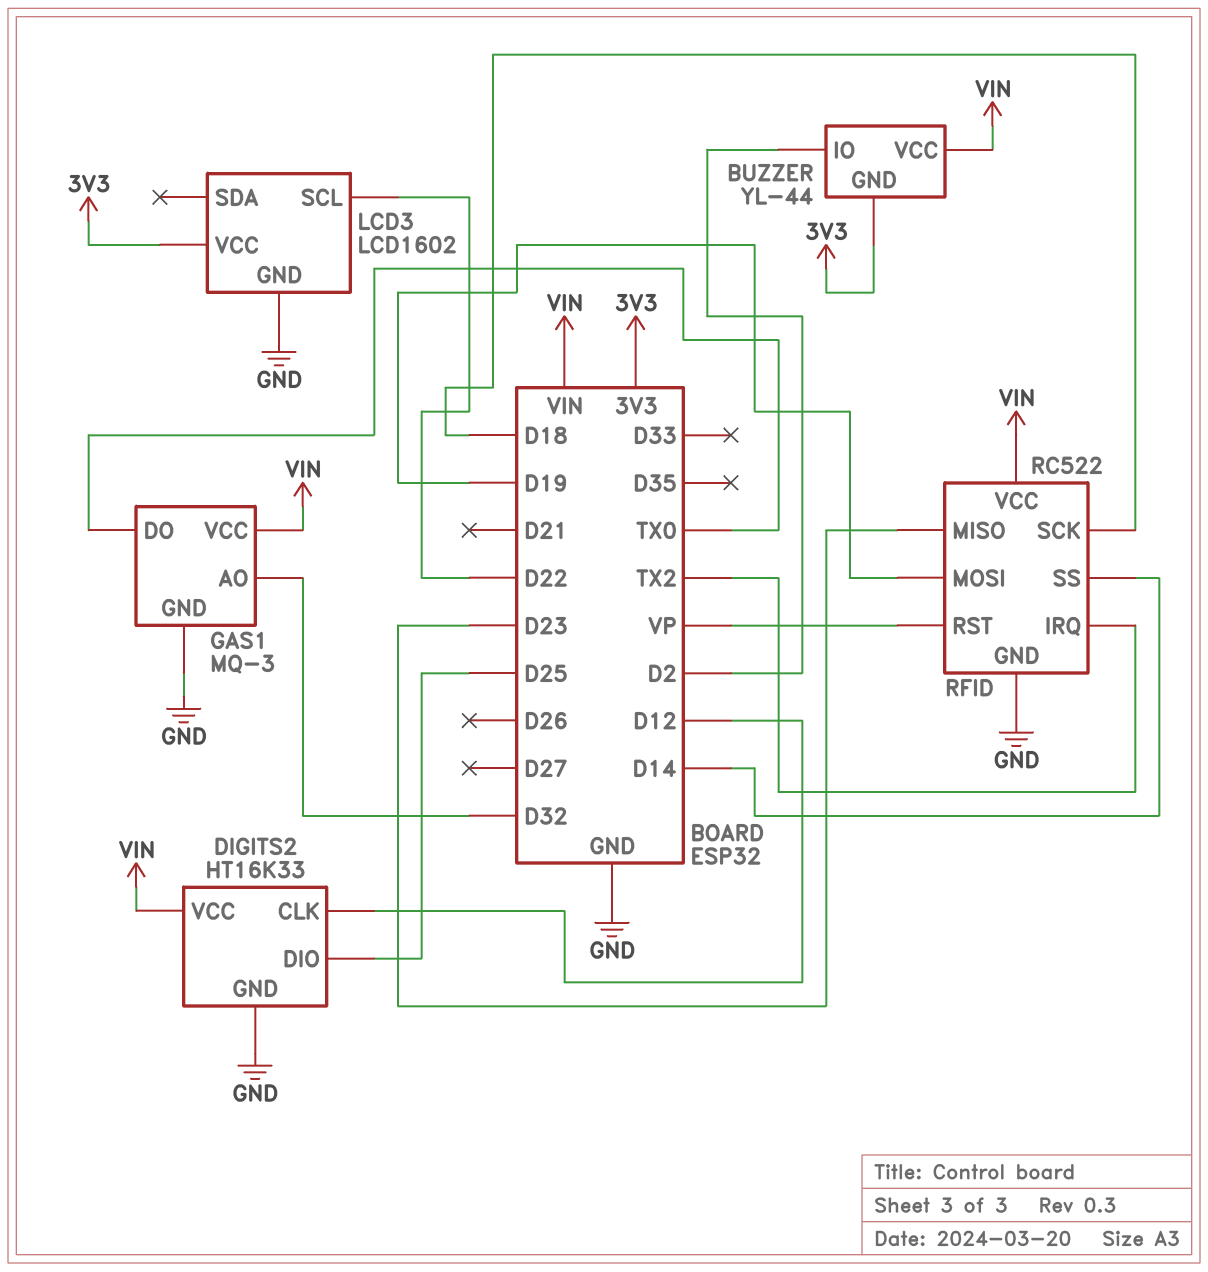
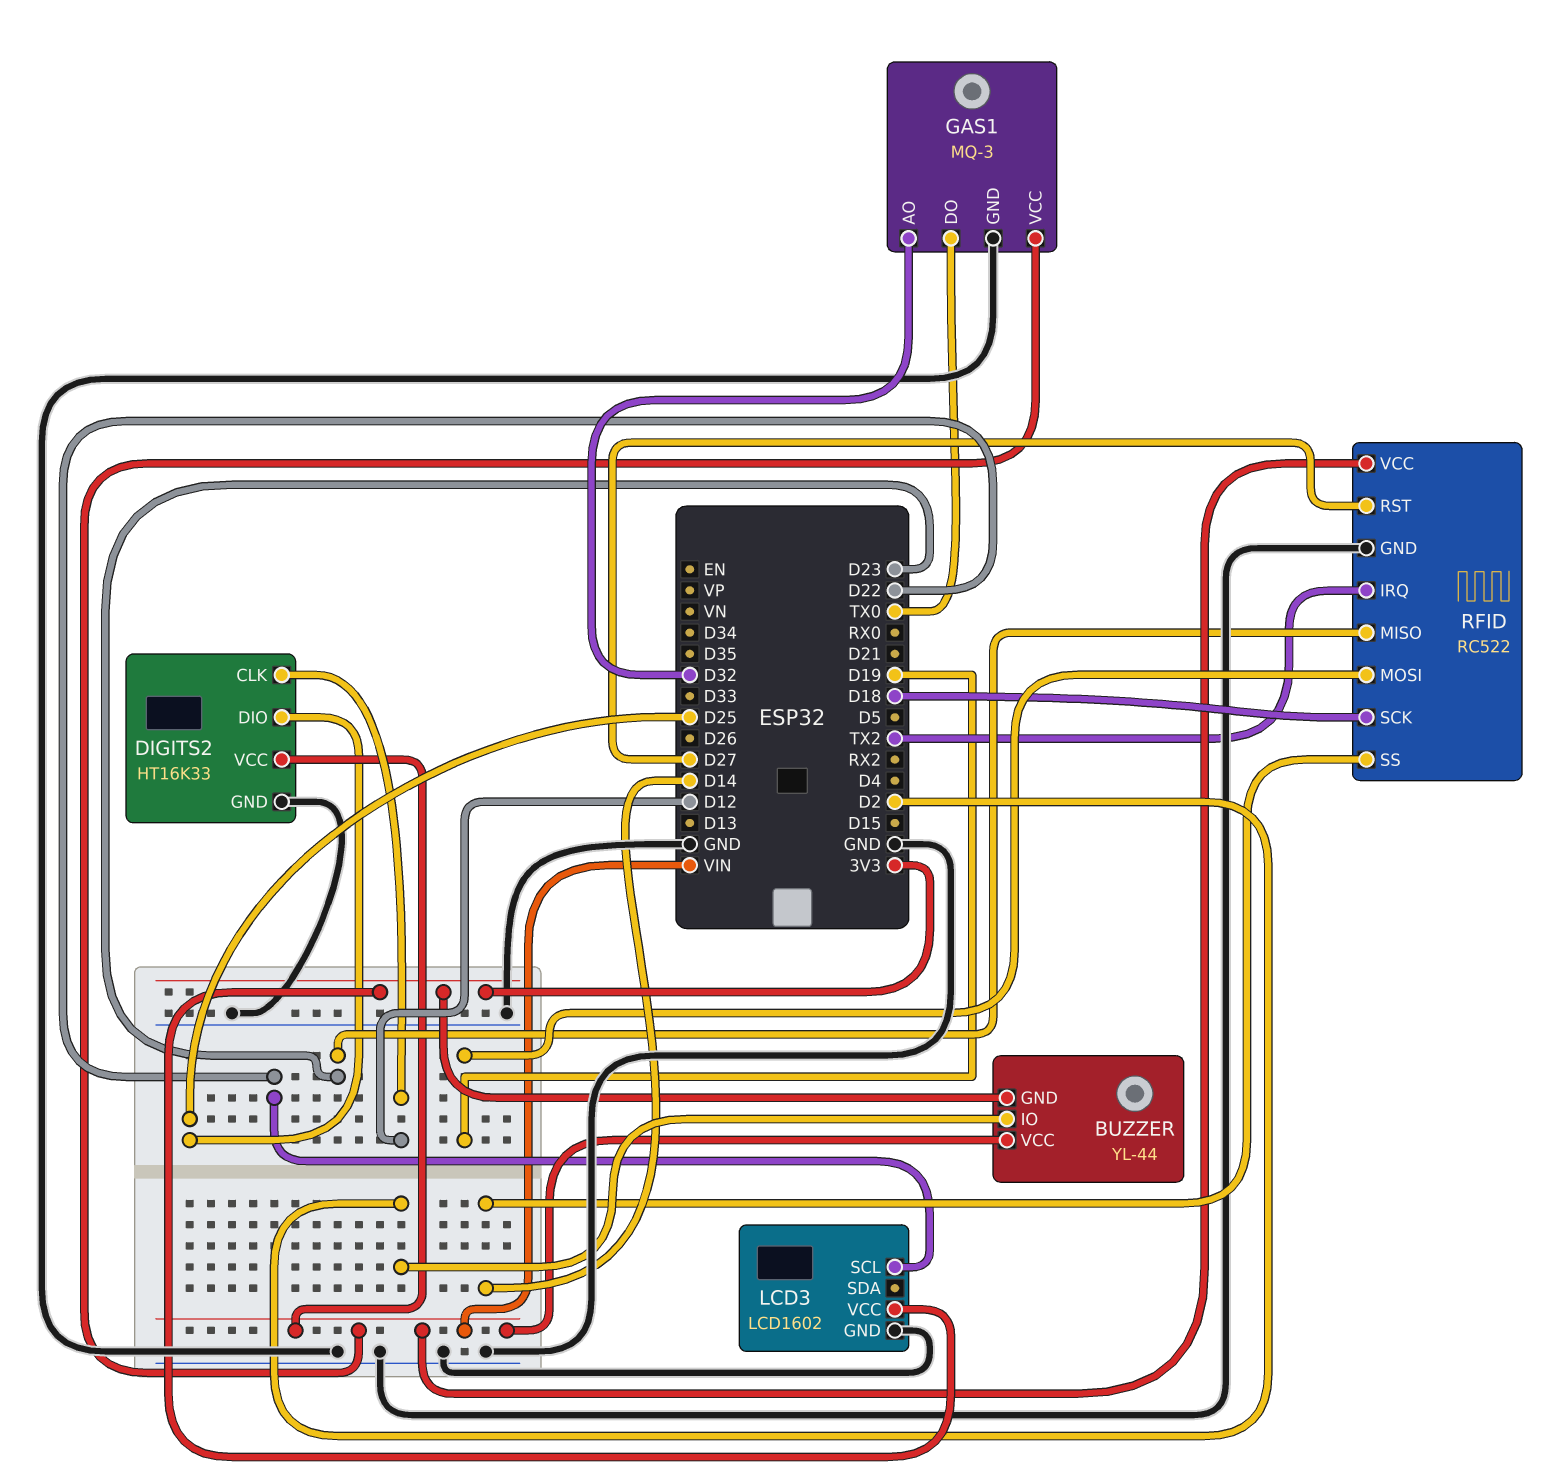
RFID pin RST: VP -> D27

